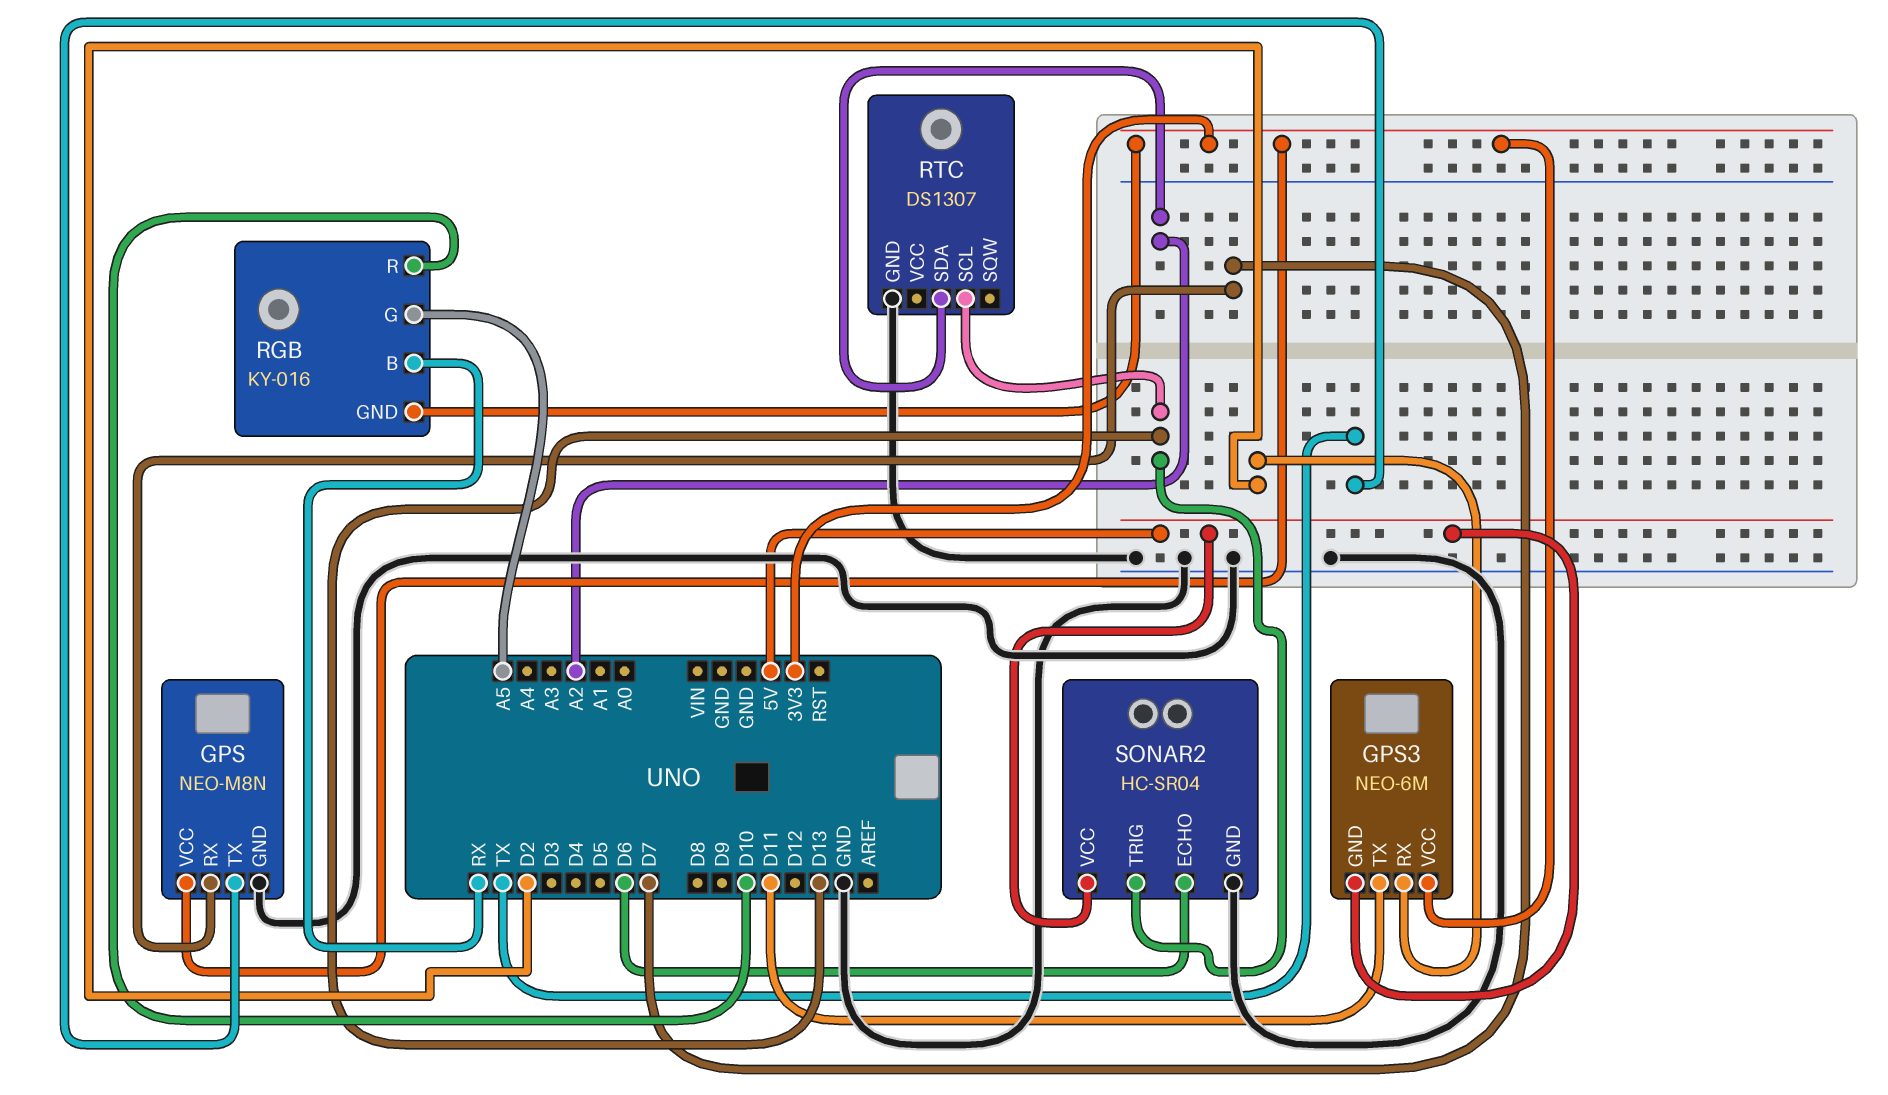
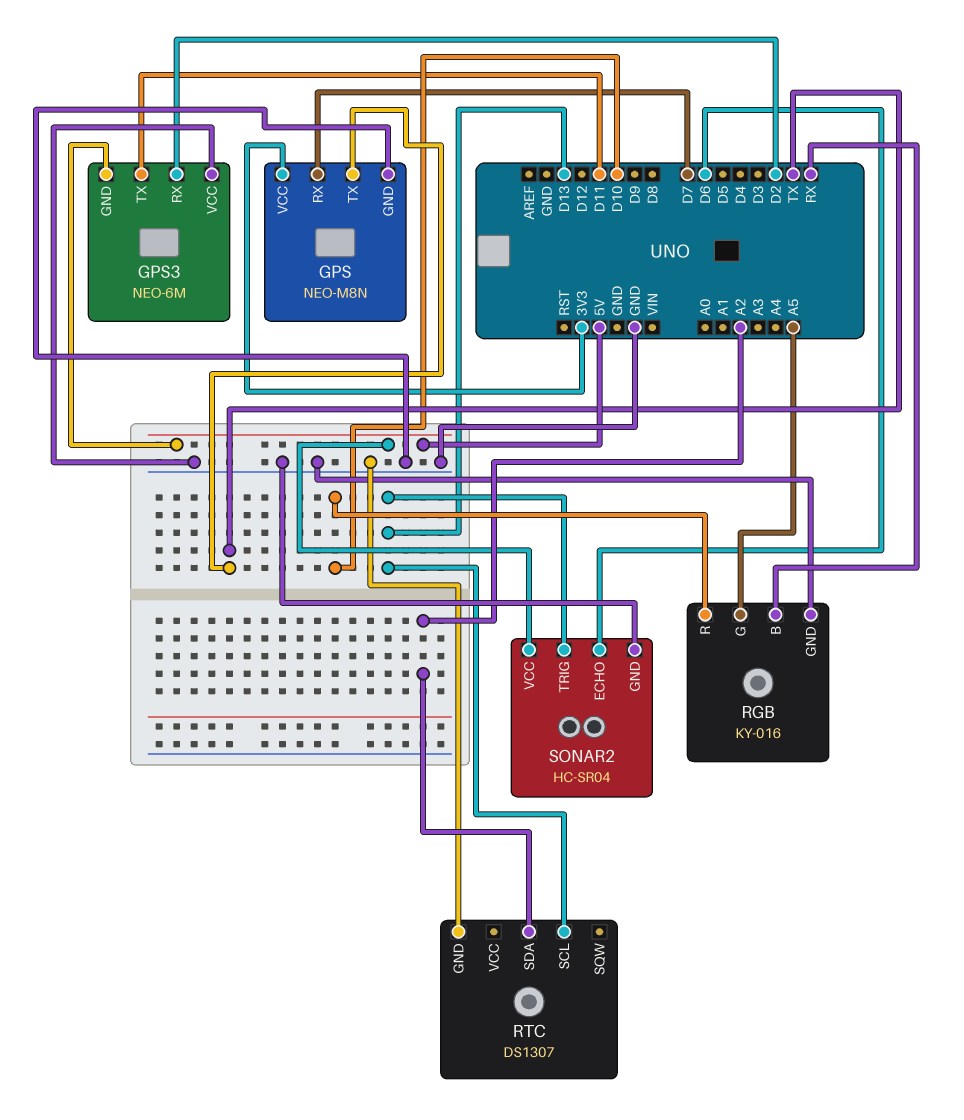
GPS3 pin VCC: 3V3 -> GND
RGB pin GND: 3V3 -> GND

